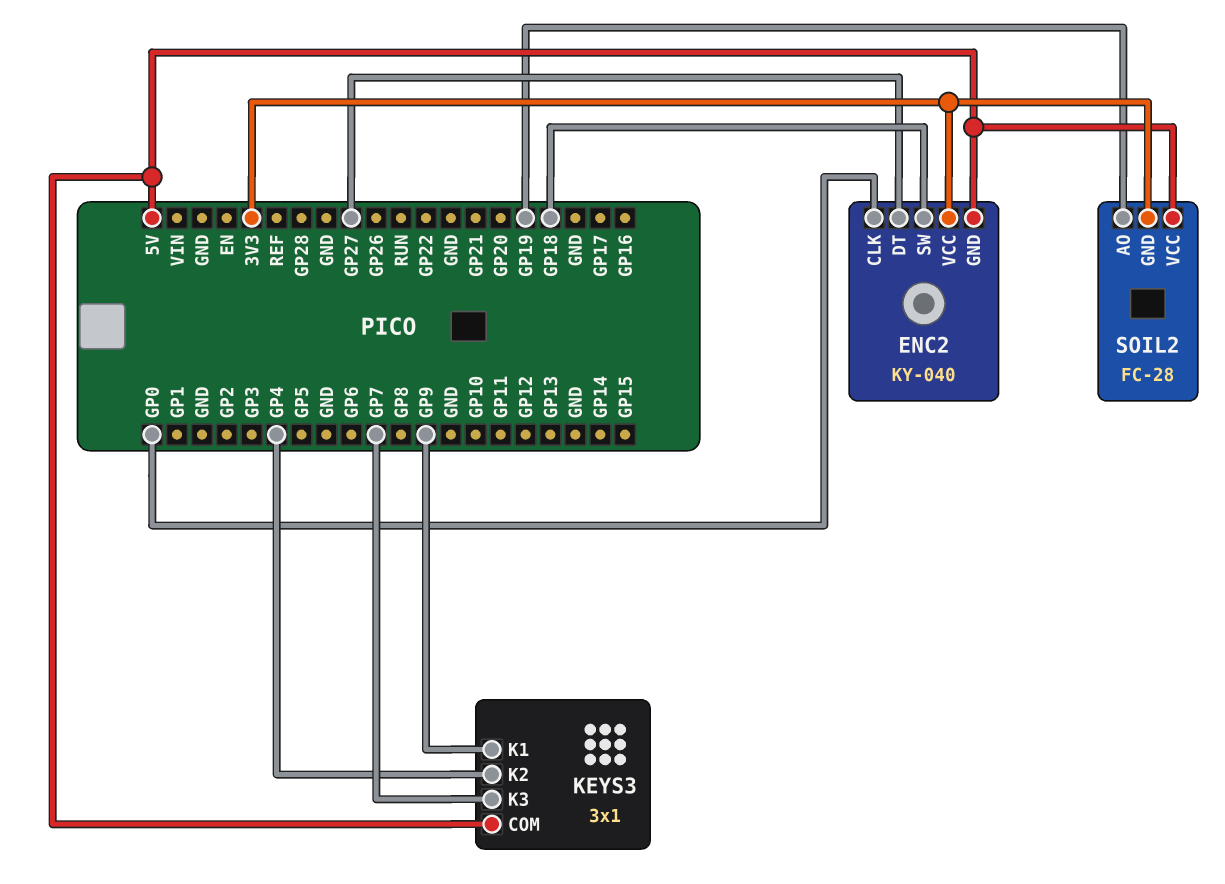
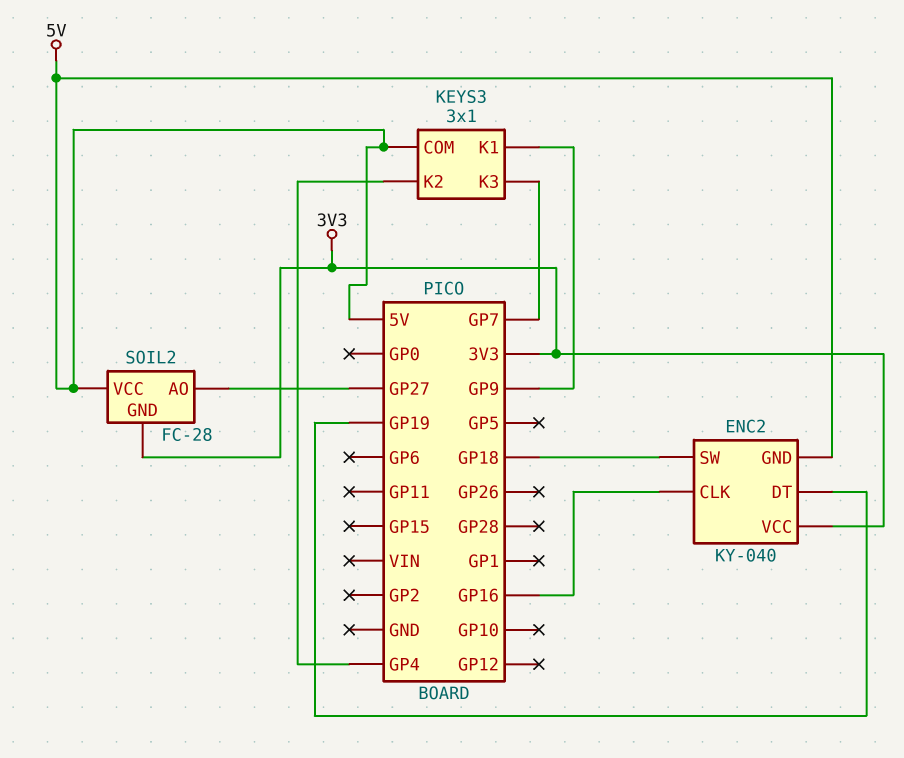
ENC2 pin CLK: GP0 -> GP16
ENC2 pin DT: GP27 -> GP19
SOIL2 pin AO: GP19 -> GP27

